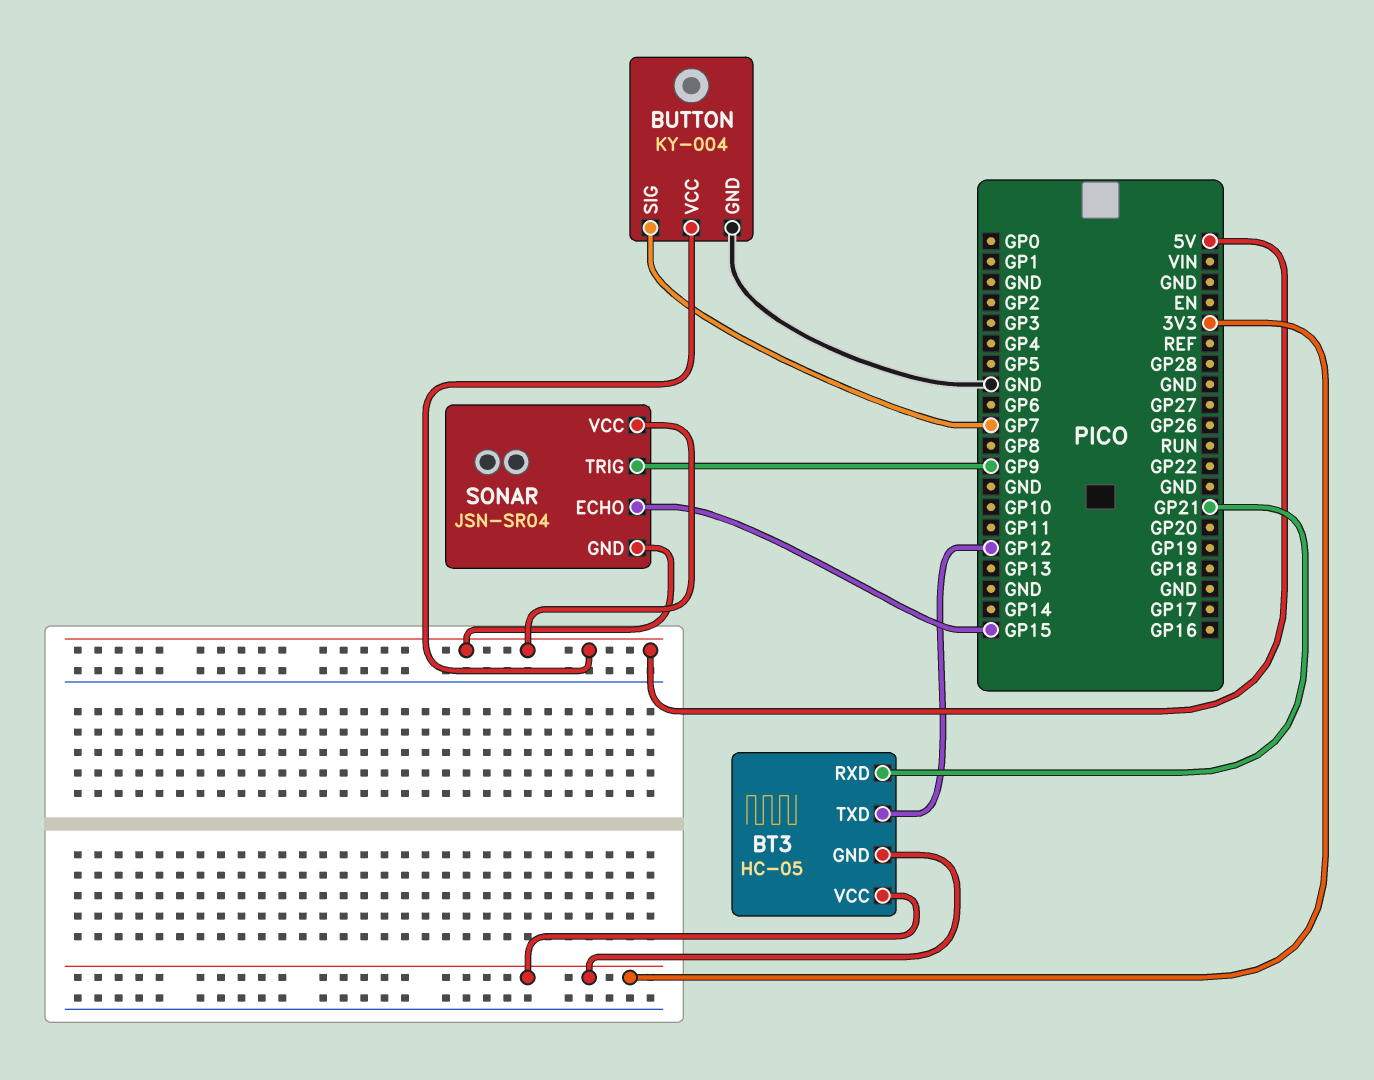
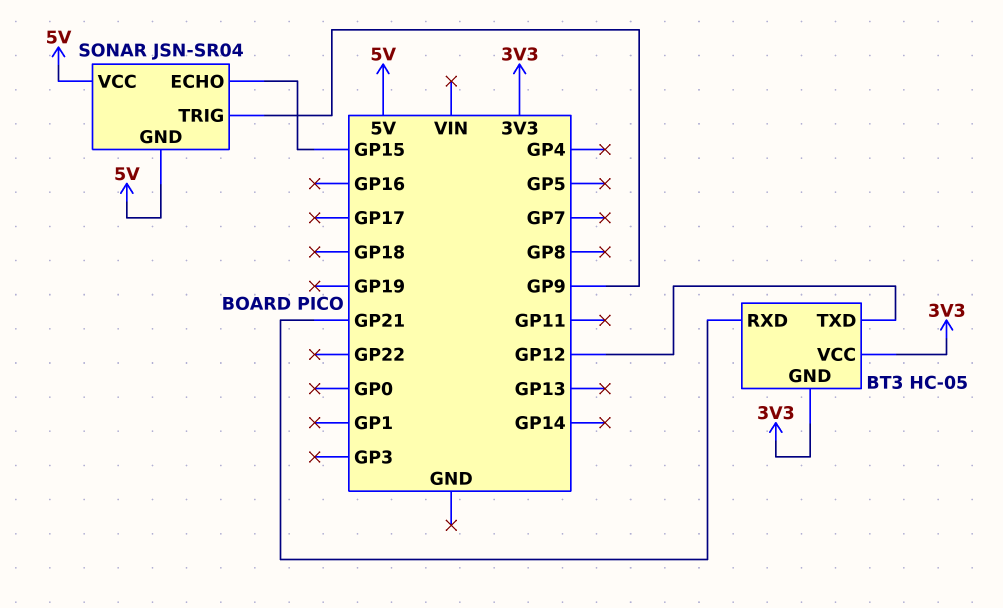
BUTTON: KY-004 -> none
BUTTON pin GND: GND -> none
BUTTON pin SIG: GP7 -> none
BUTTON pin VCC: 5V -> none

